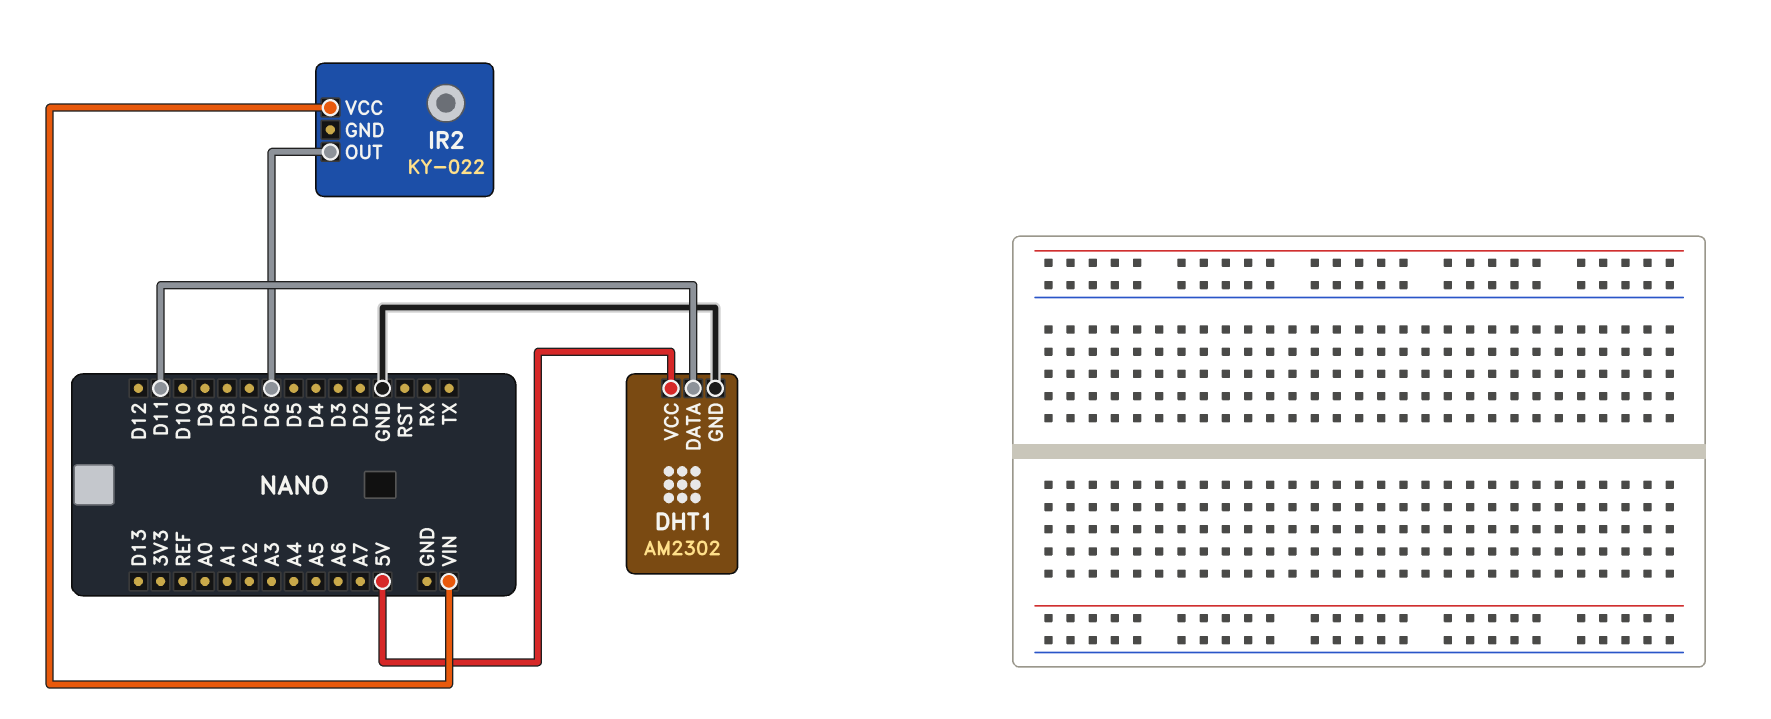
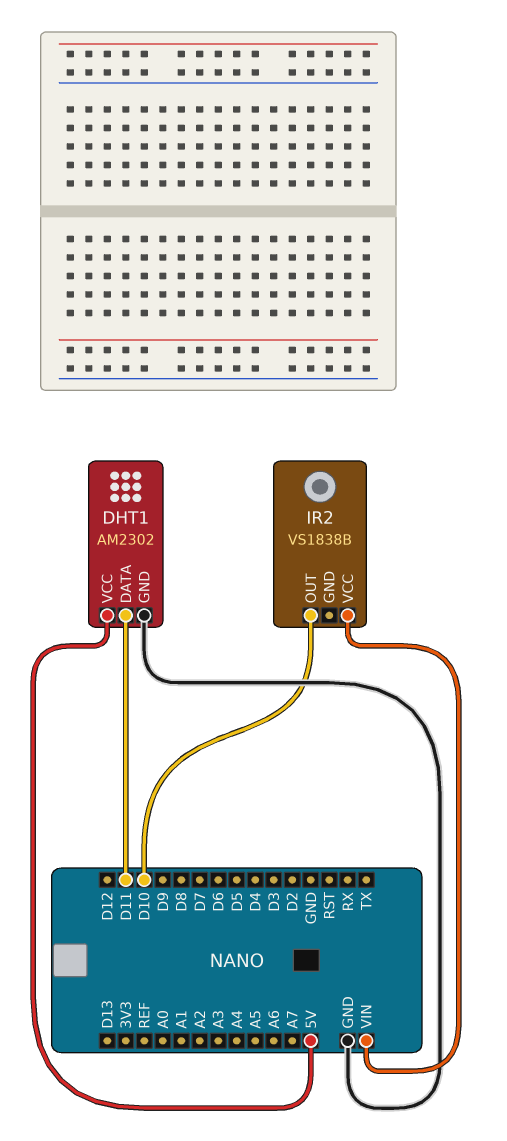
IR2: KY-022 -> VS1838B
IR2 pin OUT: D6 -> D10

